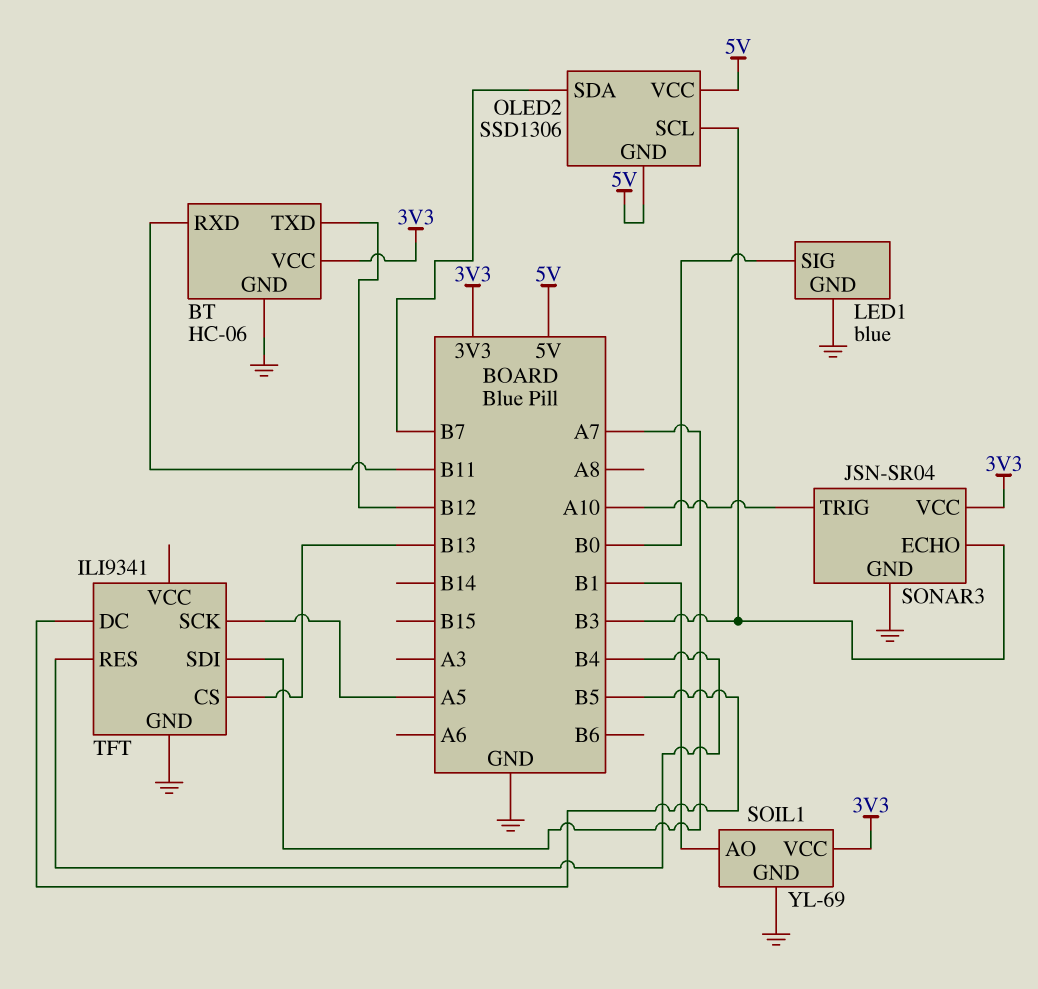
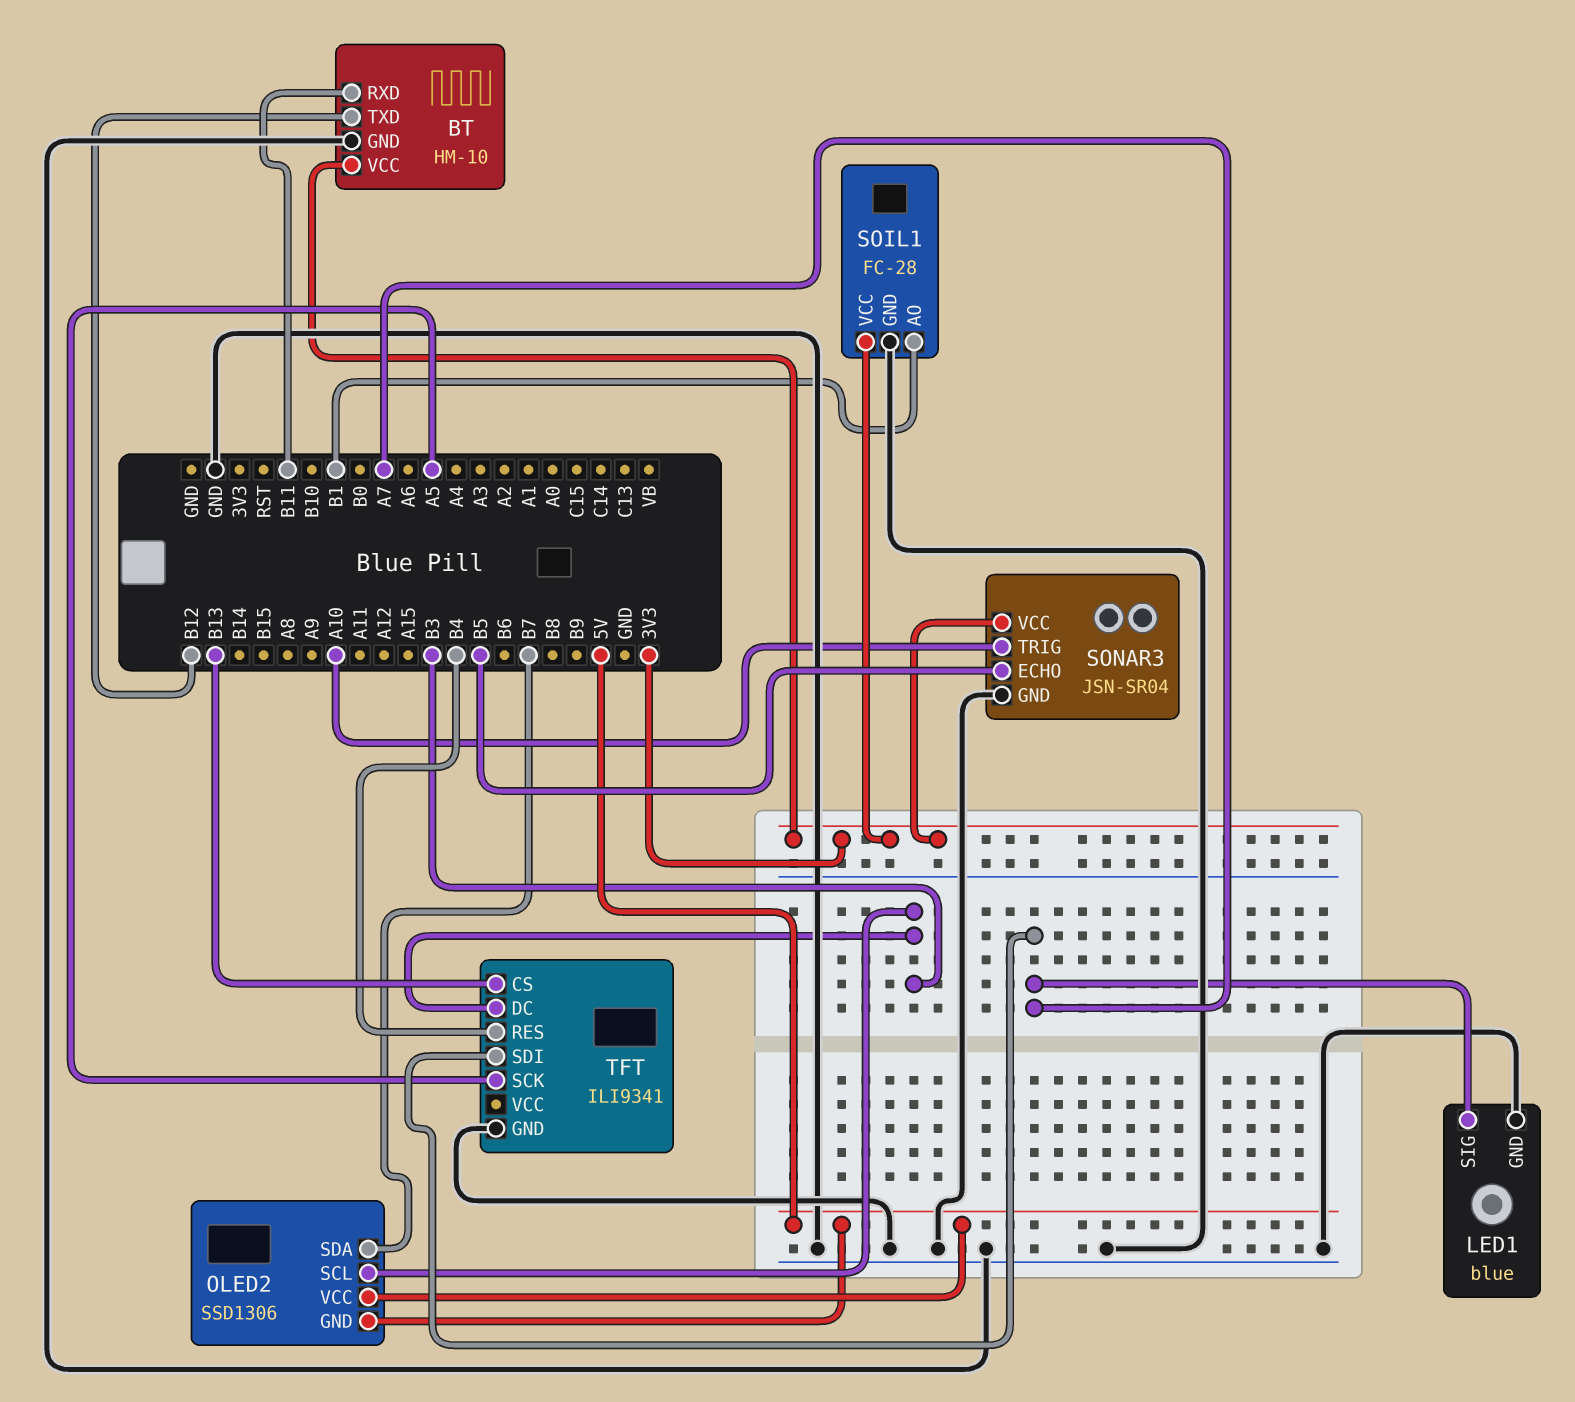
BT: HC-06 -> HM-10
LED1 pin SIG: B0 -> A7
SOIL1: YL-69 -> FC-28
SONAR3 pin ECHO: B3 -> B5
TFT pin DC: B5 -> B3

